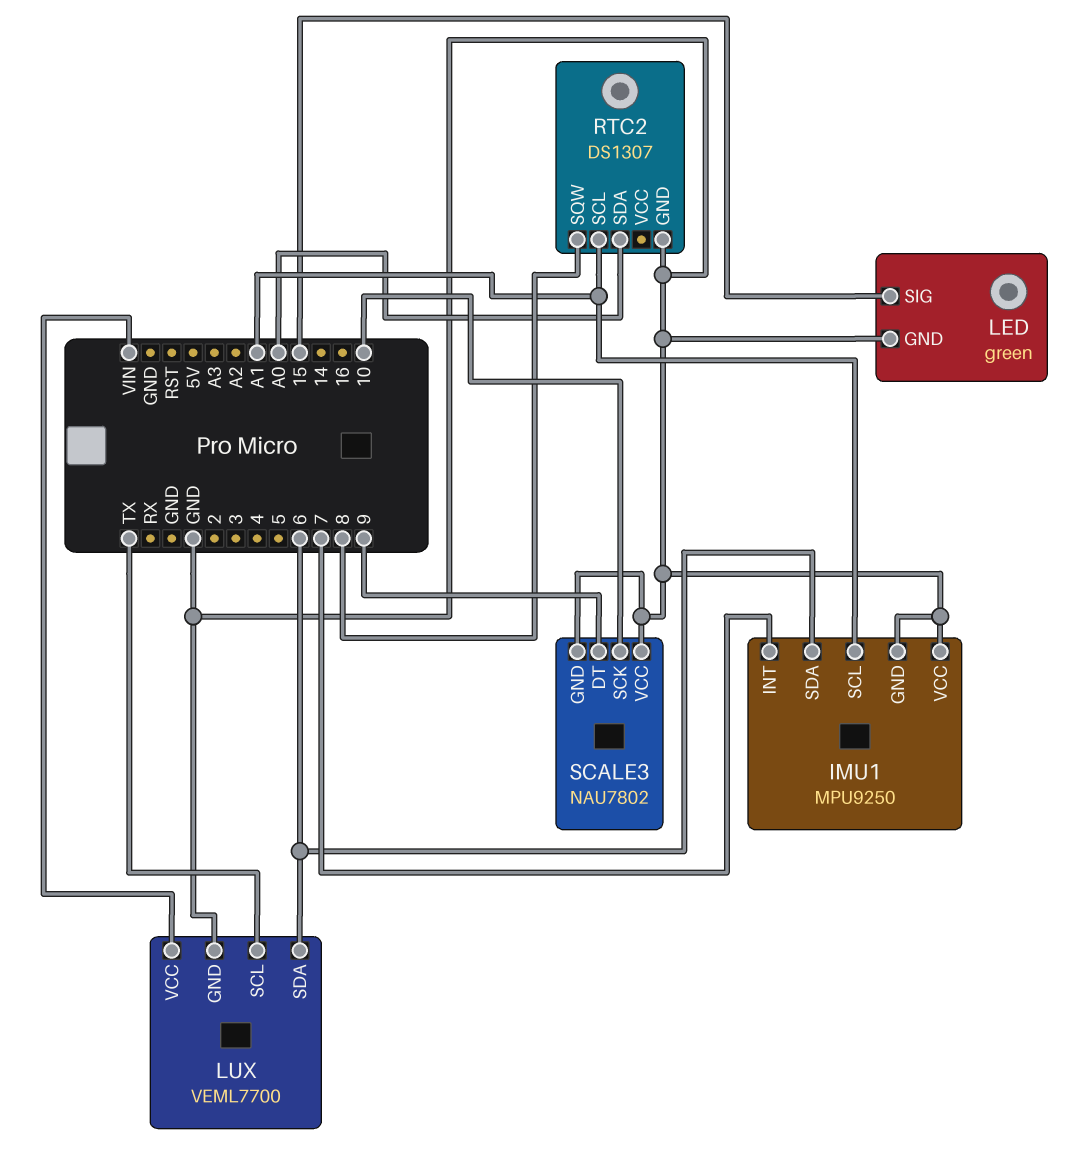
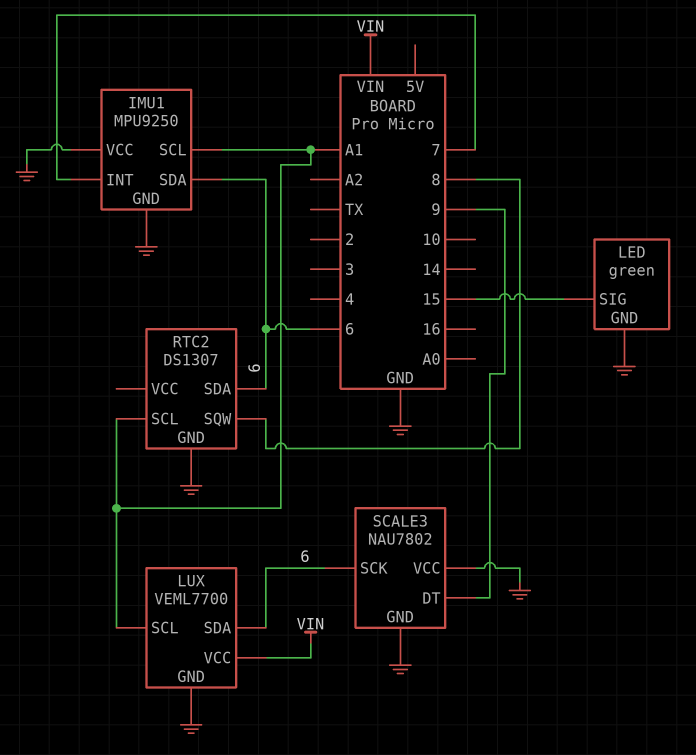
LUX pin SCL: TX -> A1
RTC2 pin SDA: A0 -> 6
SCALE3 pin SCK: 10 -> 6

